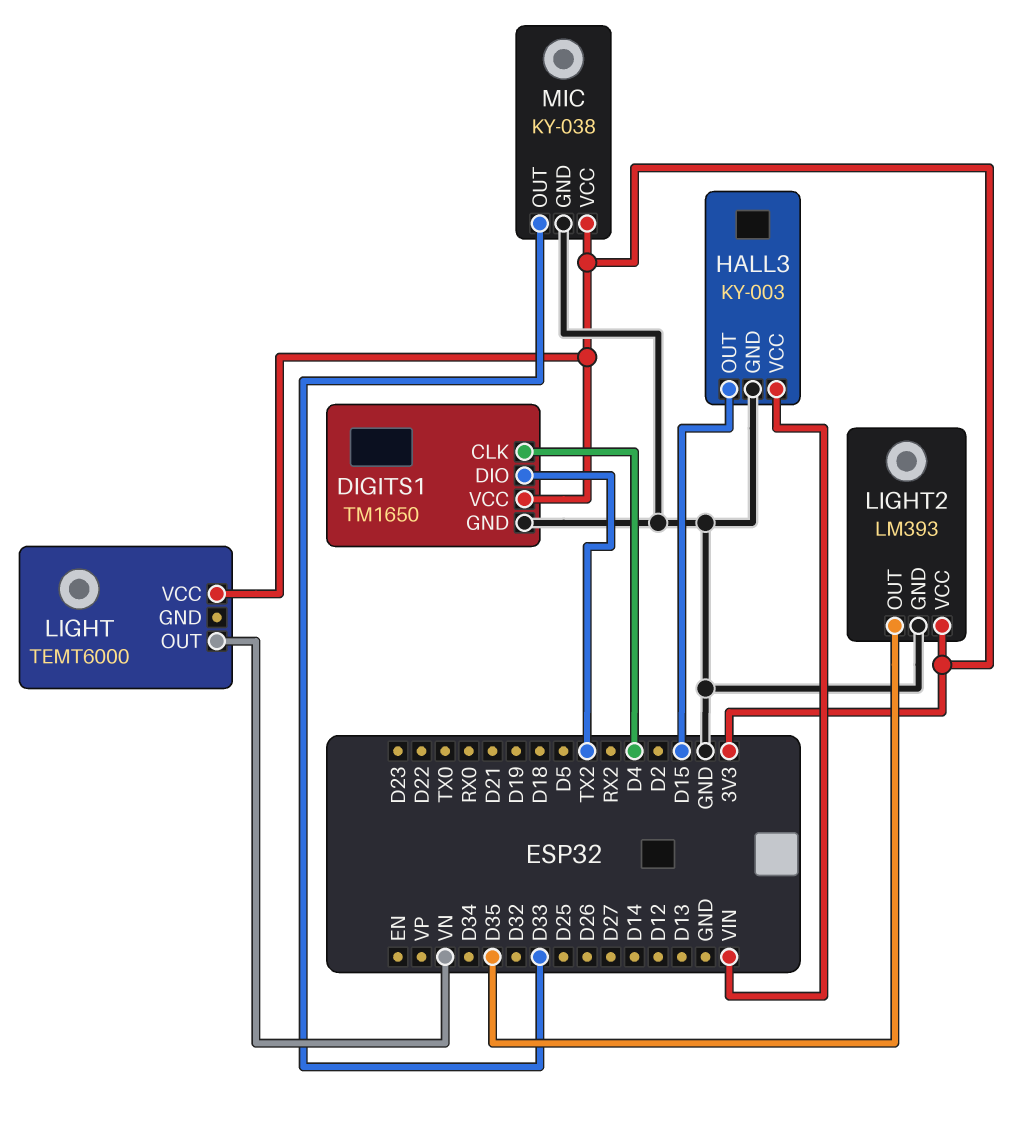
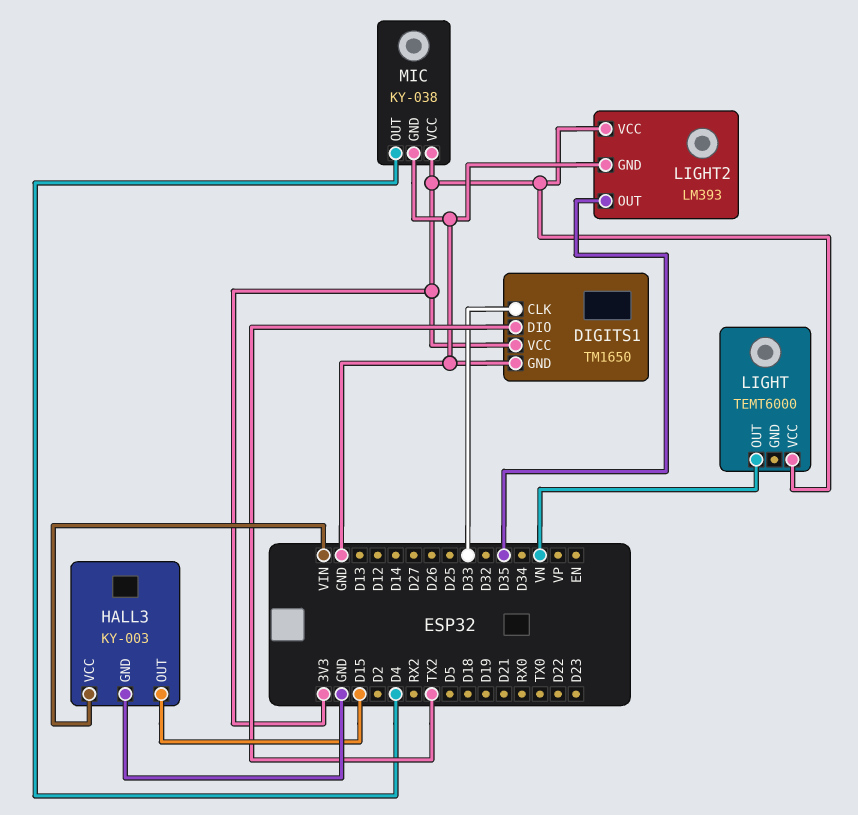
DIGITS1 pin CLK: D4 -> D33
MIC pin OUT: D33 -> D4

